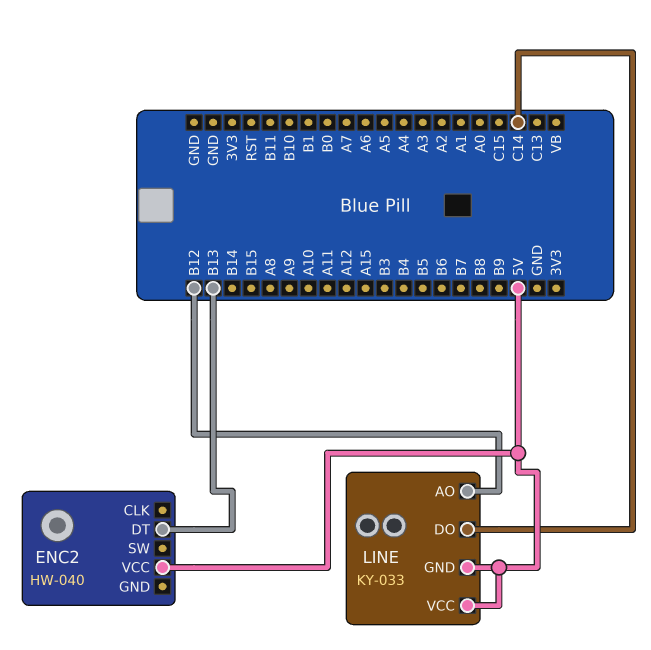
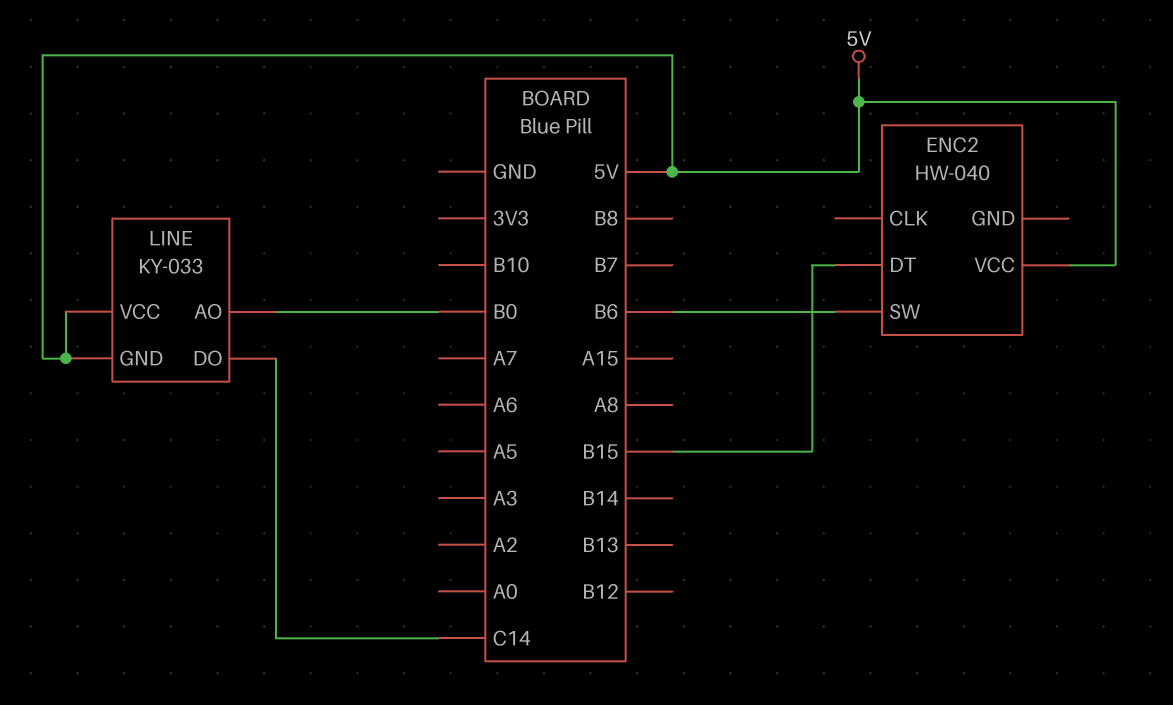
ENC2 pin DT: B13 -> B15
ENC2 pin SW: none -> B6
LINE pin AO: B12 -> B0

